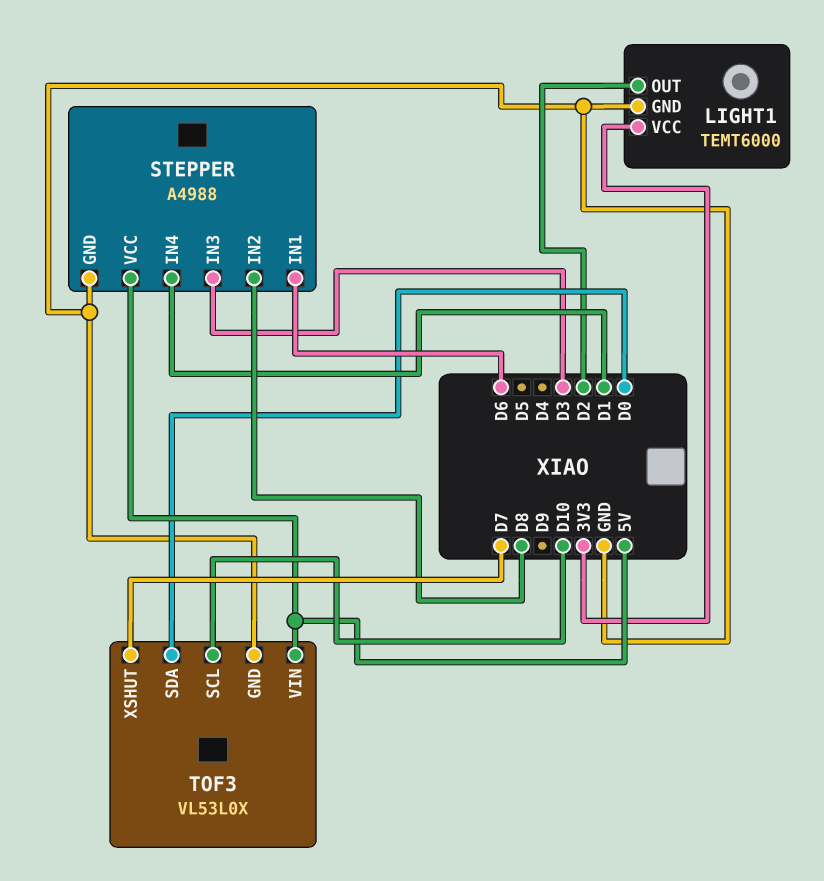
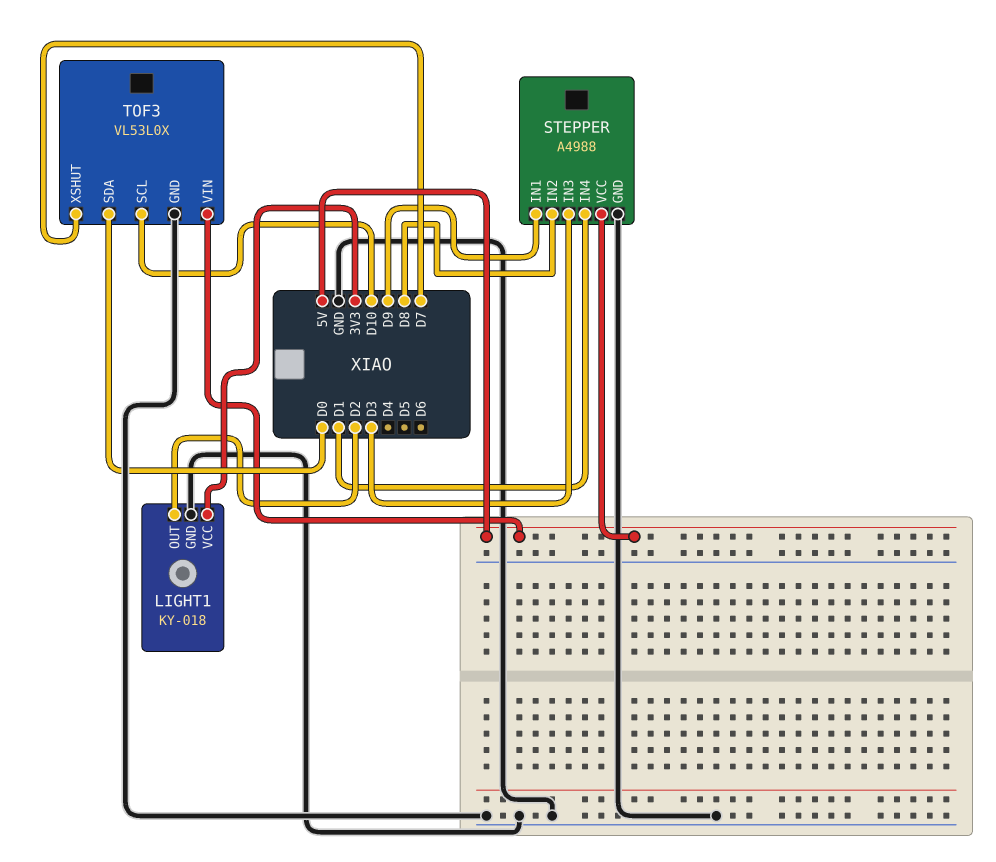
LIGHT1: TEMT6000 -> KY-018
STEPPER pin IN1: D6 -> D9

